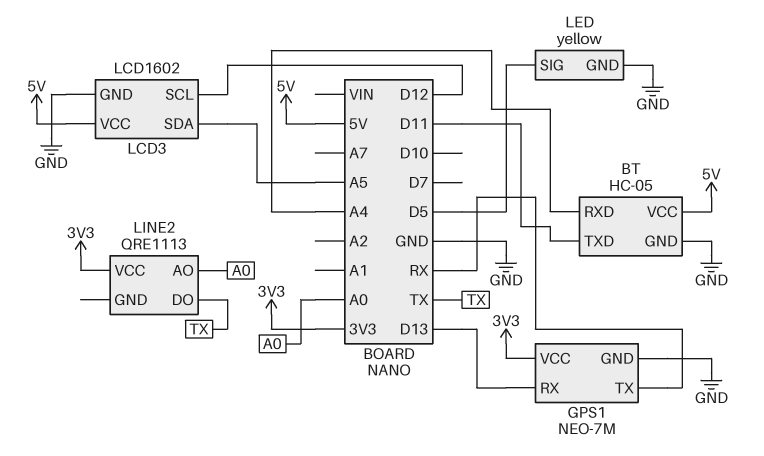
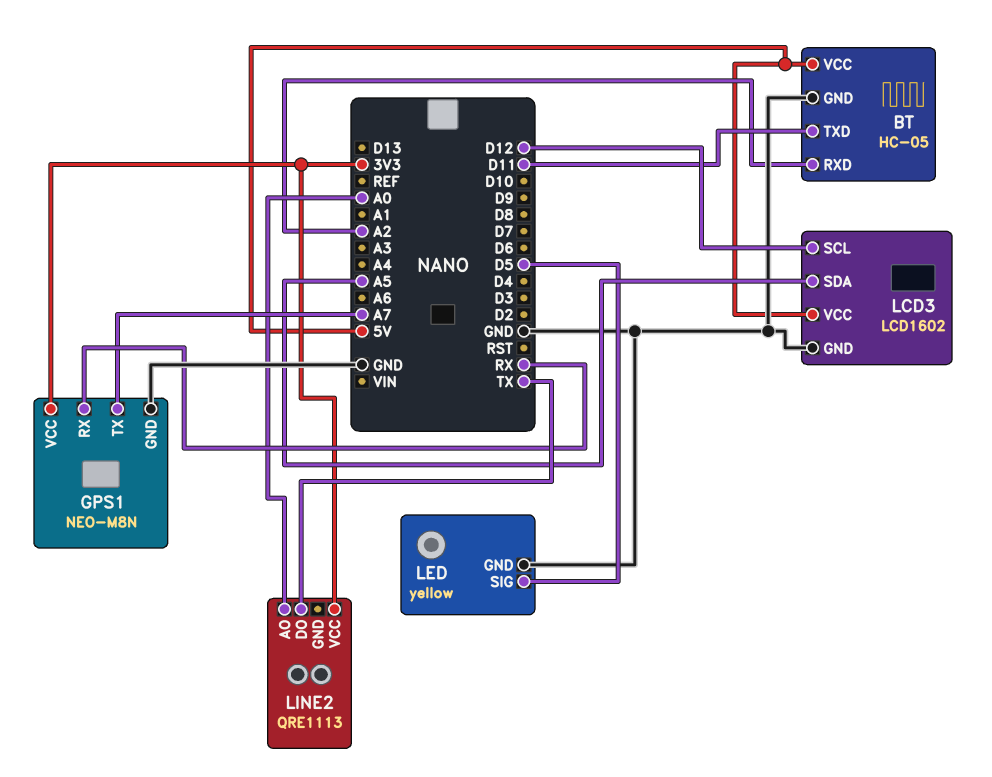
BT pin RXD: A4 -> A2
GPS1: NEO-7M -> NEO-M8N
GPS1 pin RX: D13 -> RX
GPS1 pin TX: RX -> A7

